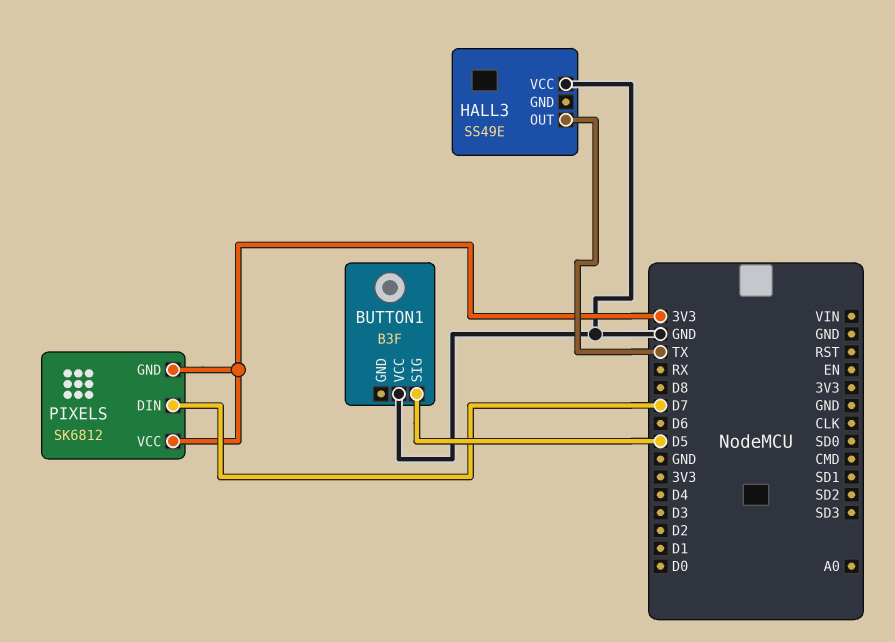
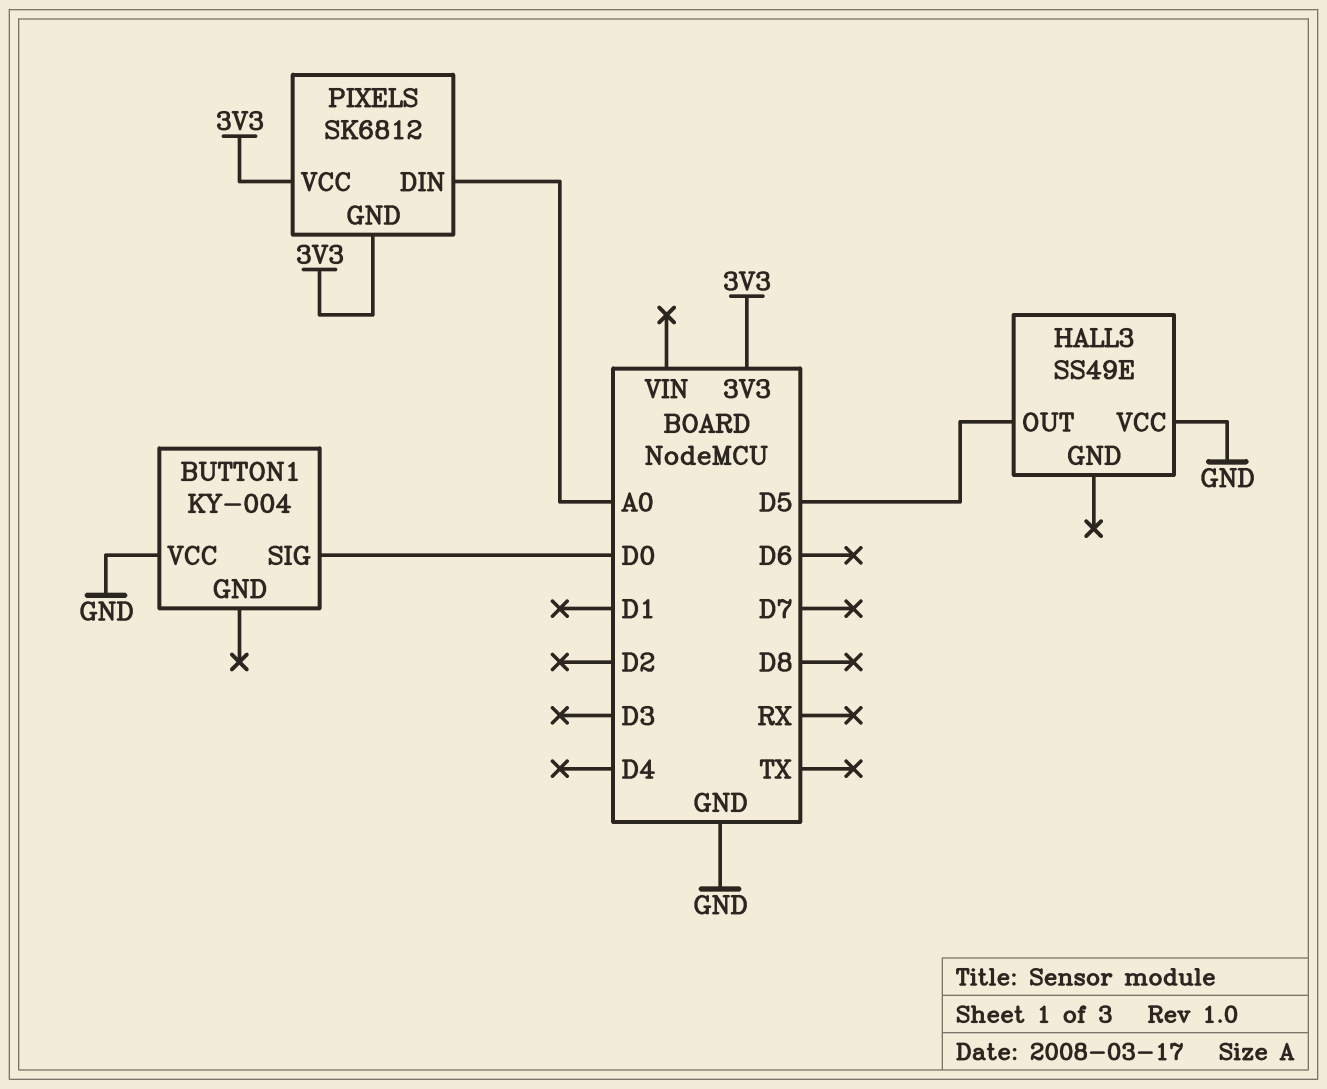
BUTTON1: B3F -> KY-004
BUTTON1 pin SIG: D5 -> D0
HALL3 pin OUT: TX -> D5
PIXELS pin DIN: D7 -> A0

